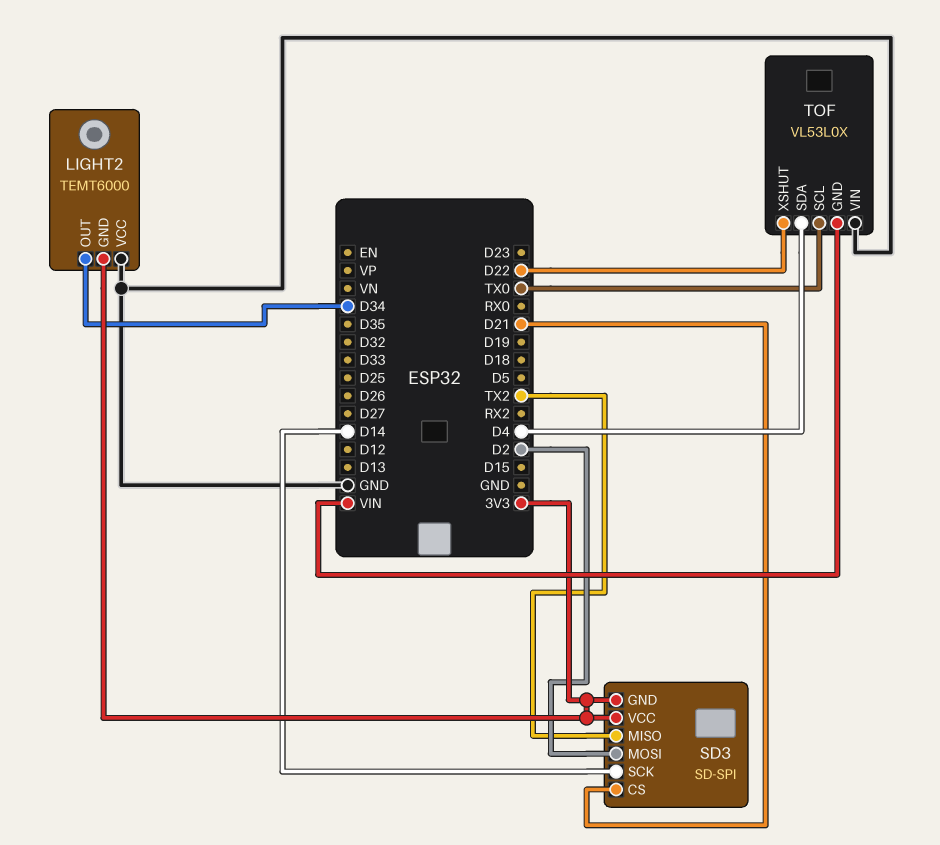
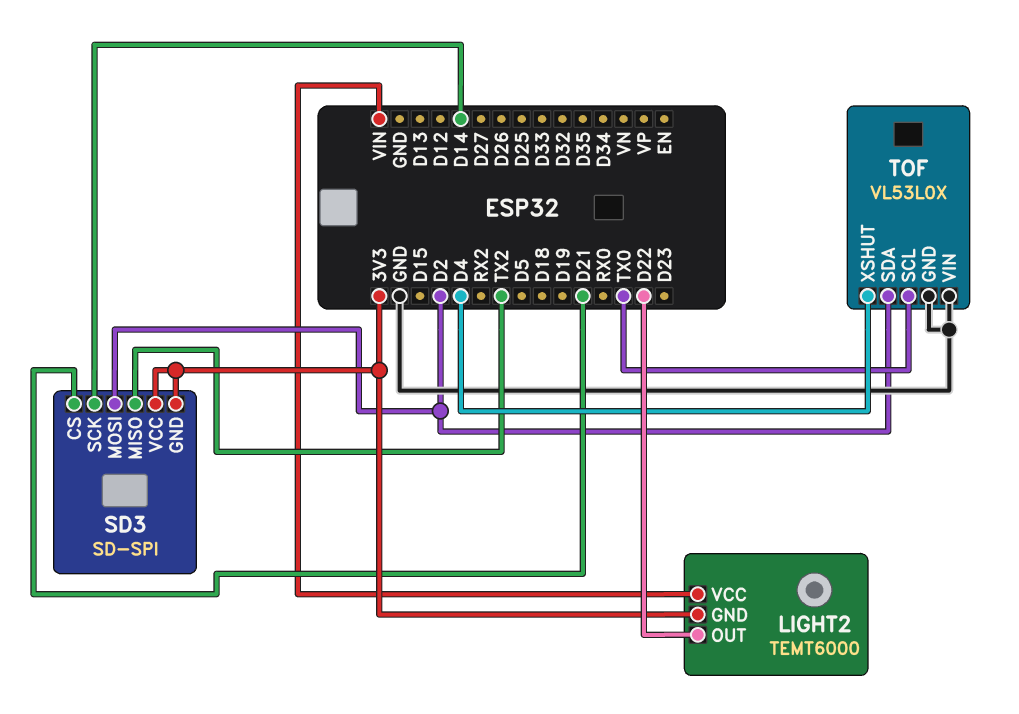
LIGHT2 pin OUT: D34 -> D22
LIGHT2 pin VCC: GND -> VIN
TOF pin GND: VIN -> GND
TOF pin SDA: D4 -> D2
TOF pin XSHUT: D22 -> D4

